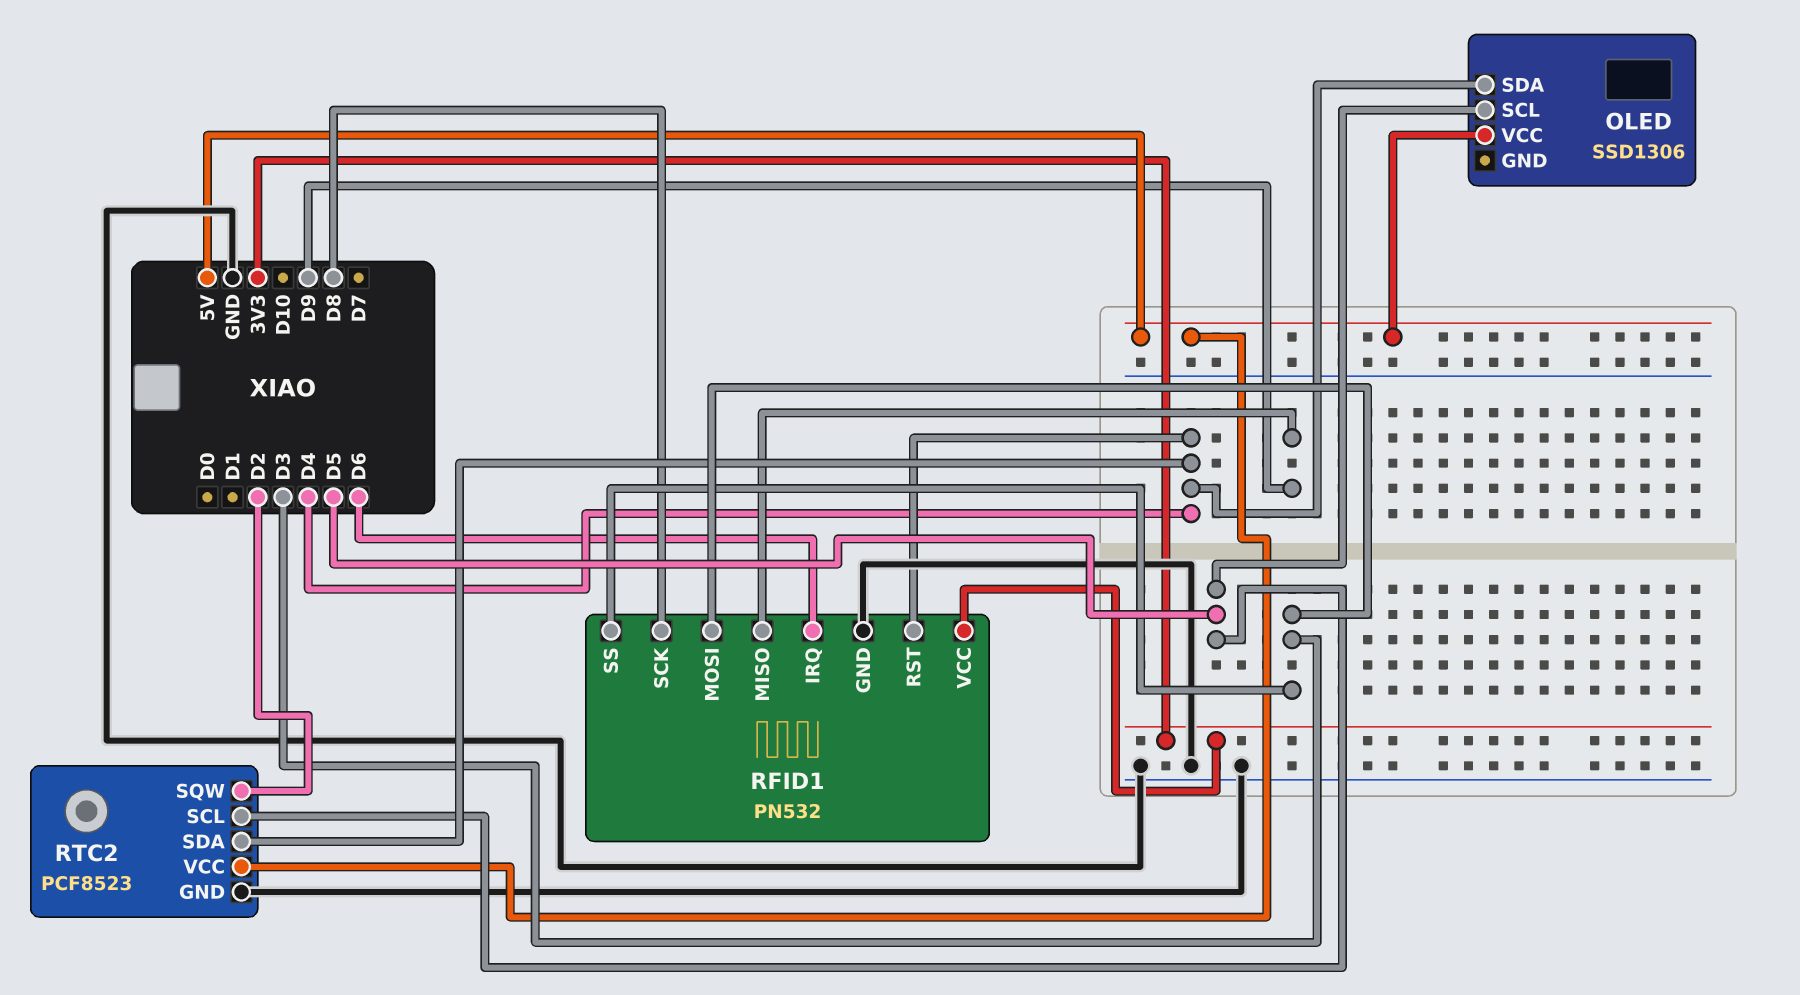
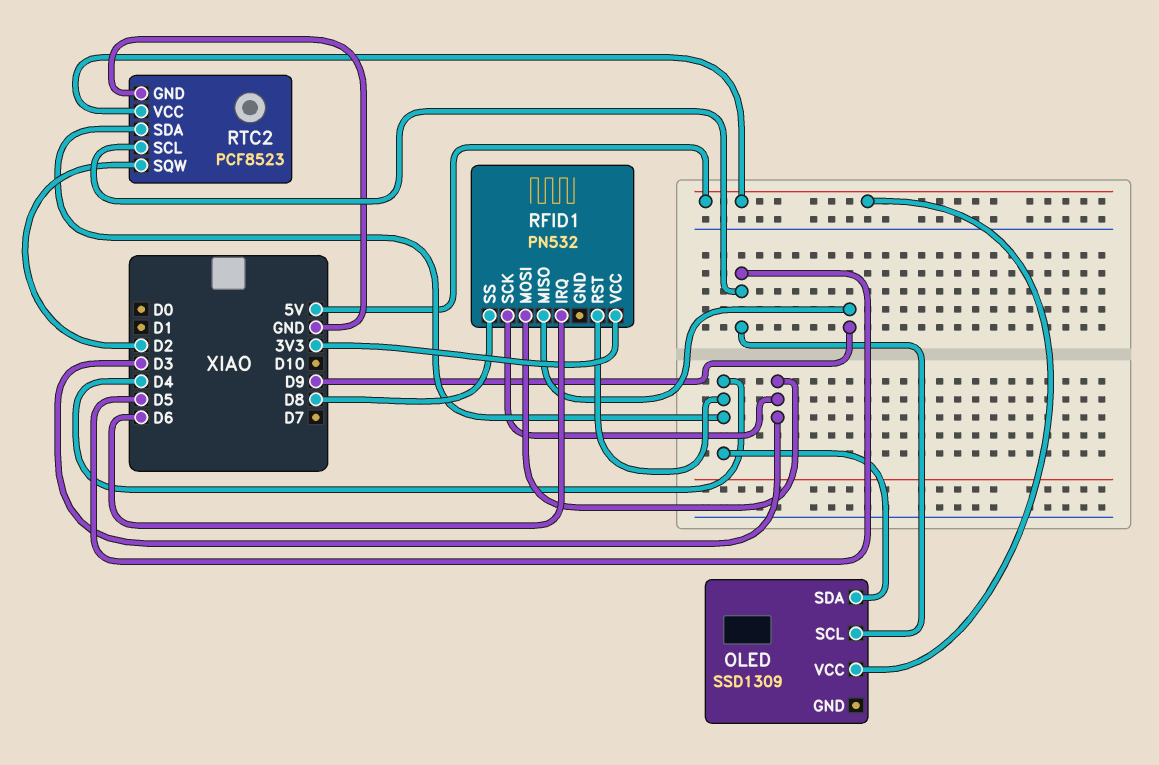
OLED: SSD1306 -> SSD1309
RFID1 pin GND: GND -> none
RFID1 pin SCK: D8 -> D3
RFID1 pin SS: D3 -> D8

